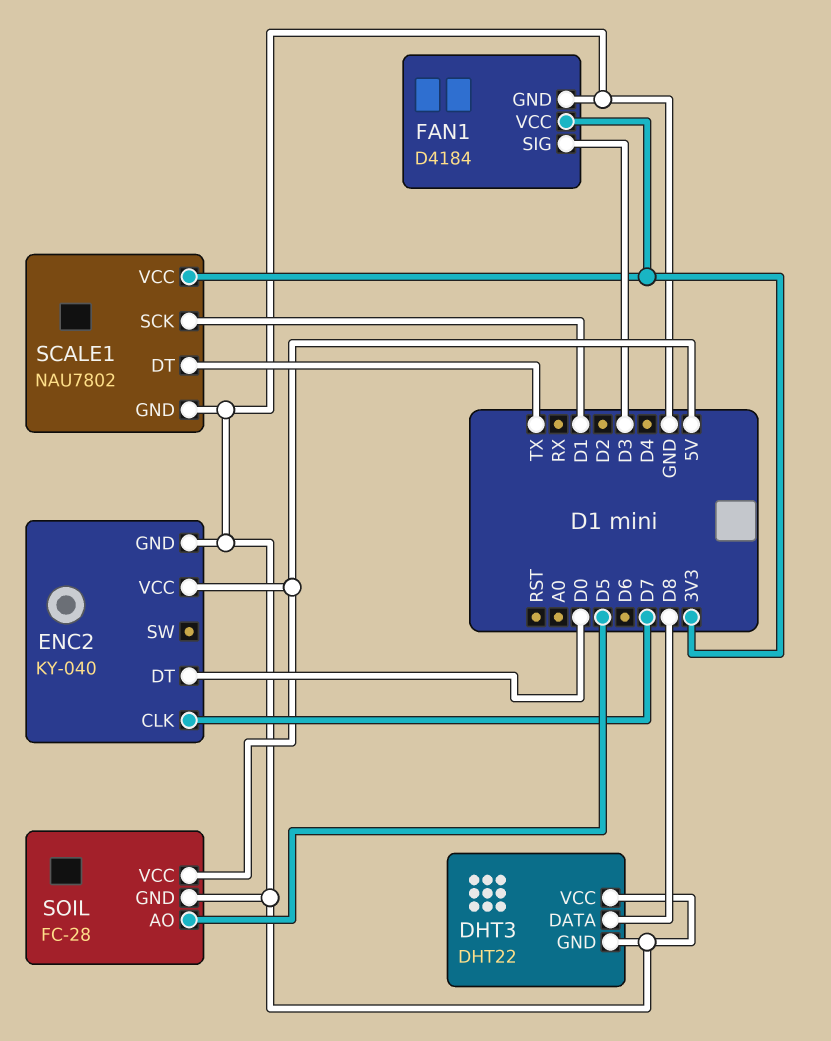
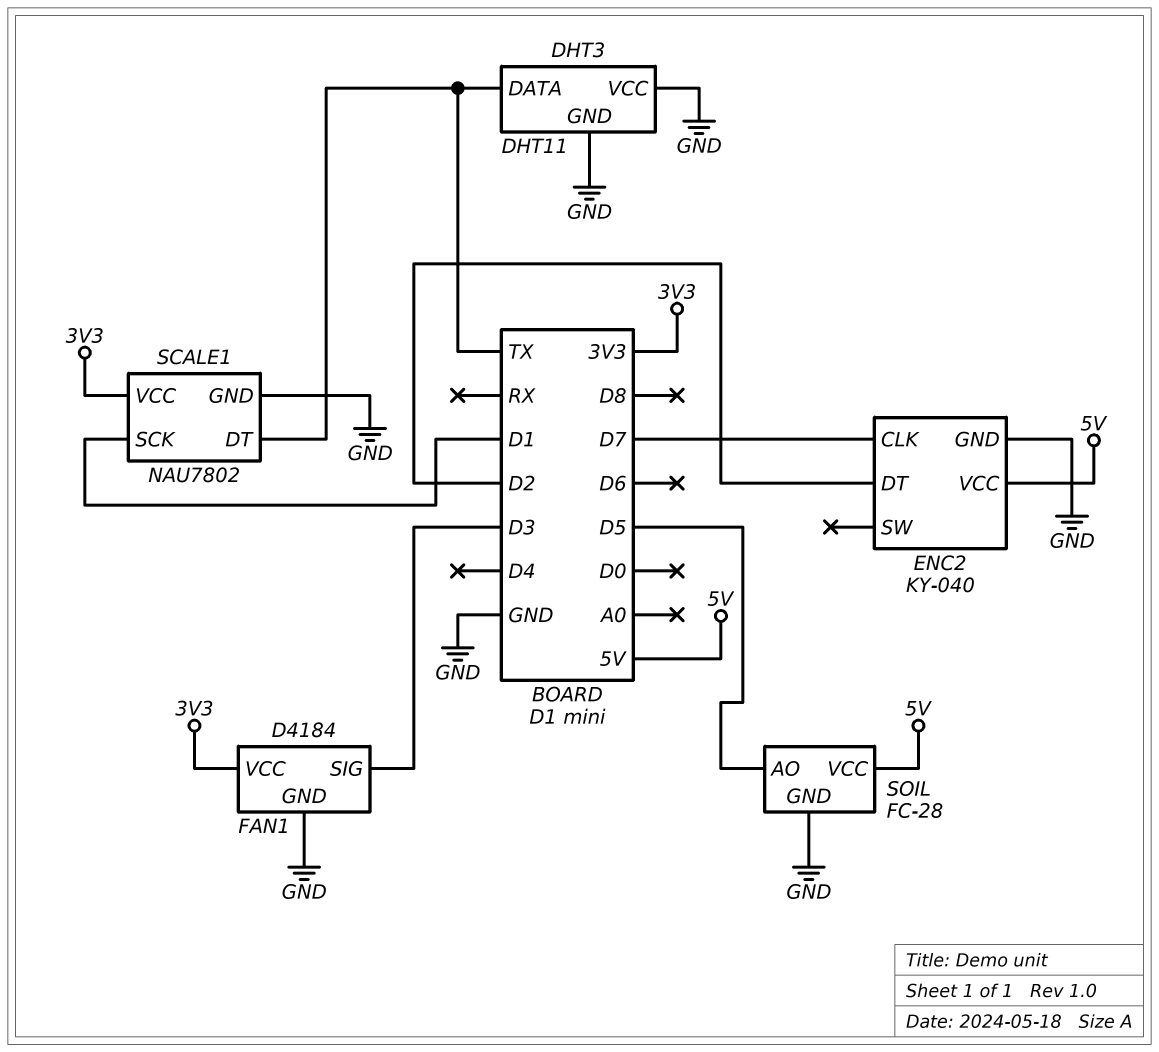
DHT3: DHT22 -> DHT11
DHT3 pin DATA: D8 -> TX
ENC2 pin DT: D0 -> D2

